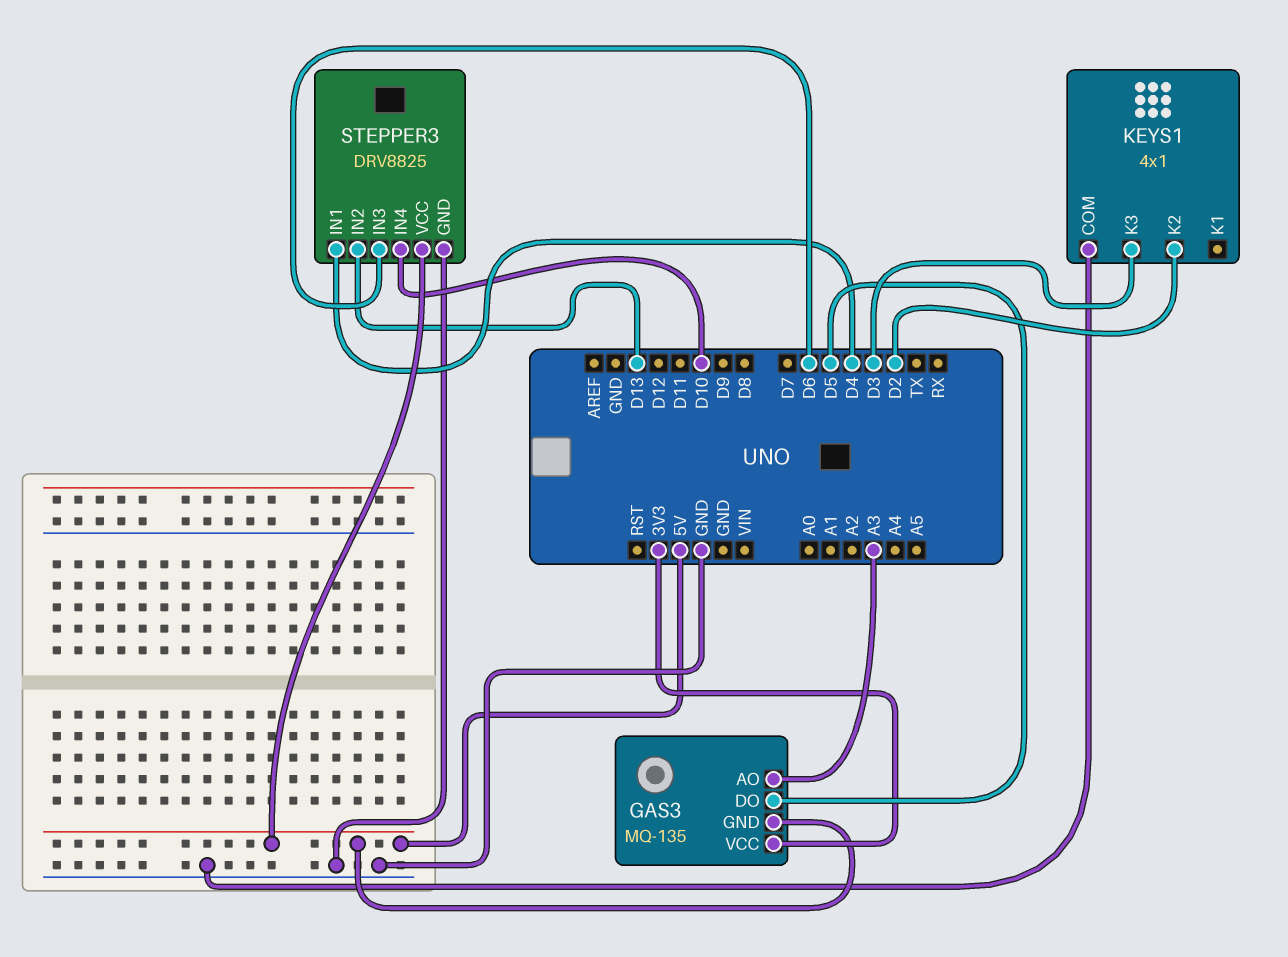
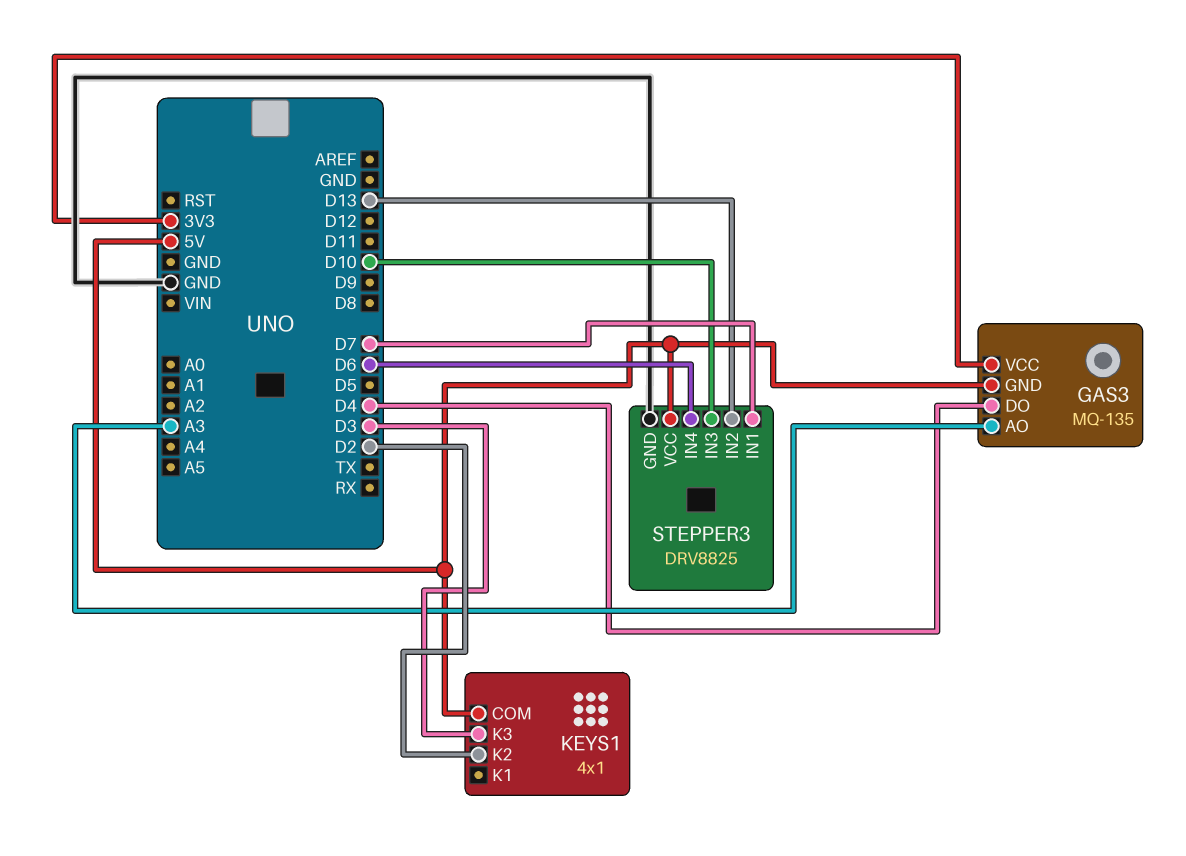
GAS3 pin DO: D5 -> D4
KEYS1 pin COM: GND -> 5V
STEPPER3 pin IN1: D4 -> D7
STEPPER3 pin IN3: D6 -> D10
STEPPER3 pin IN4: D10 -> D6

